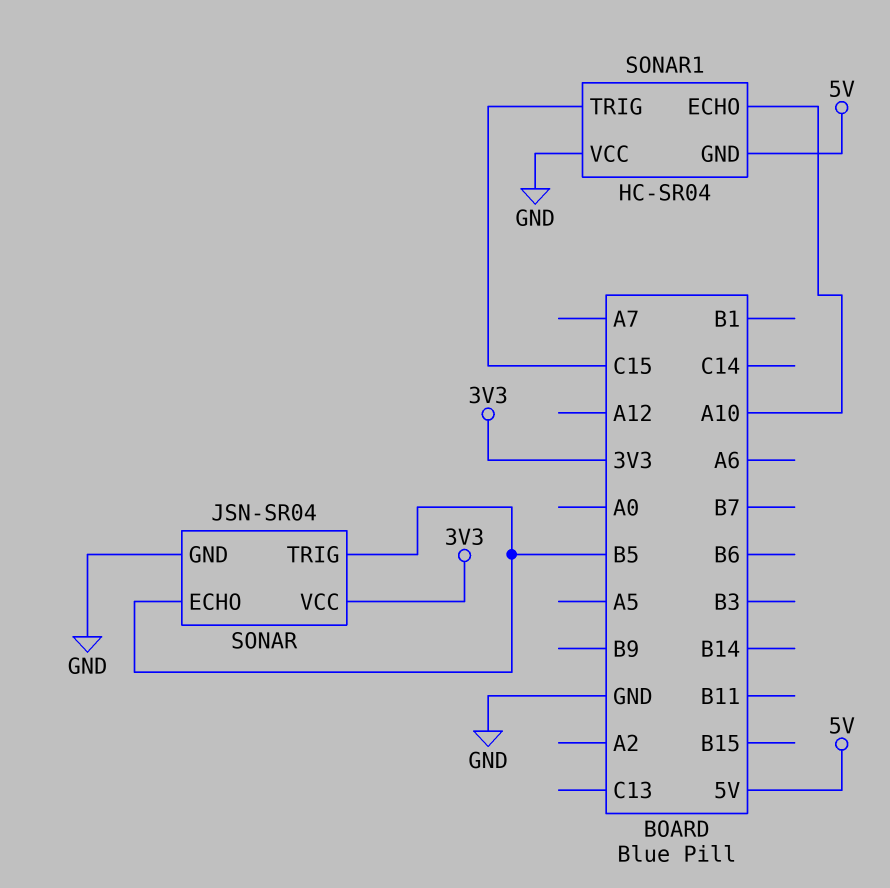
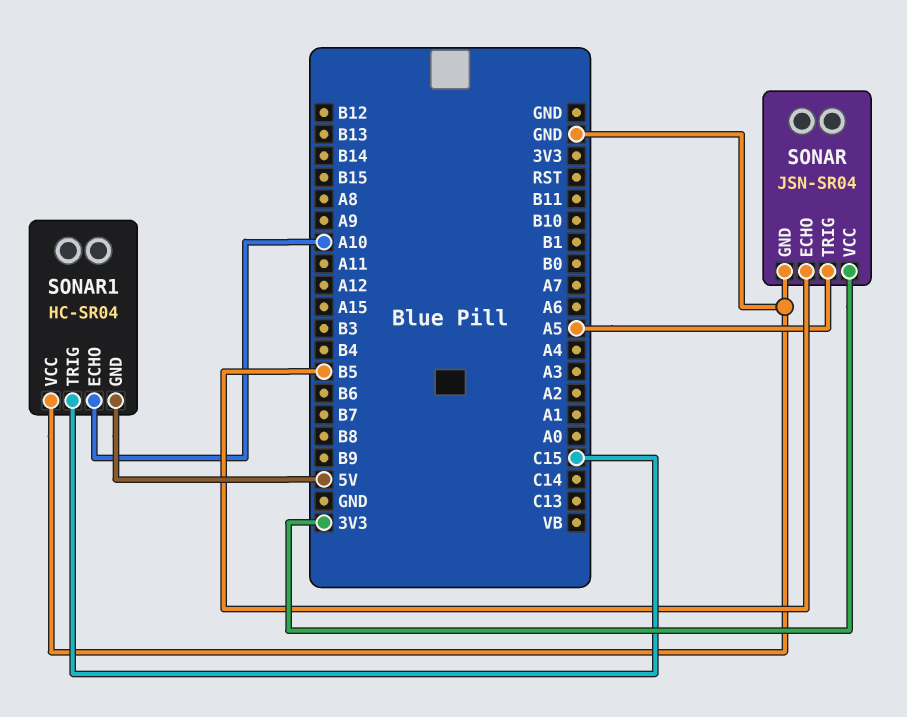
SONAR pin TRIG: B5 -> A5

